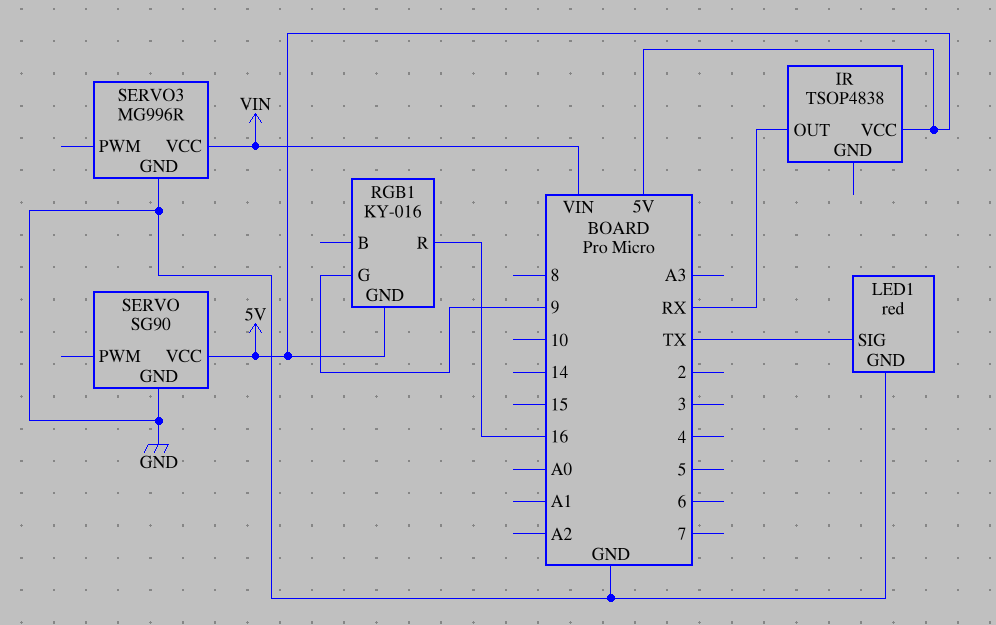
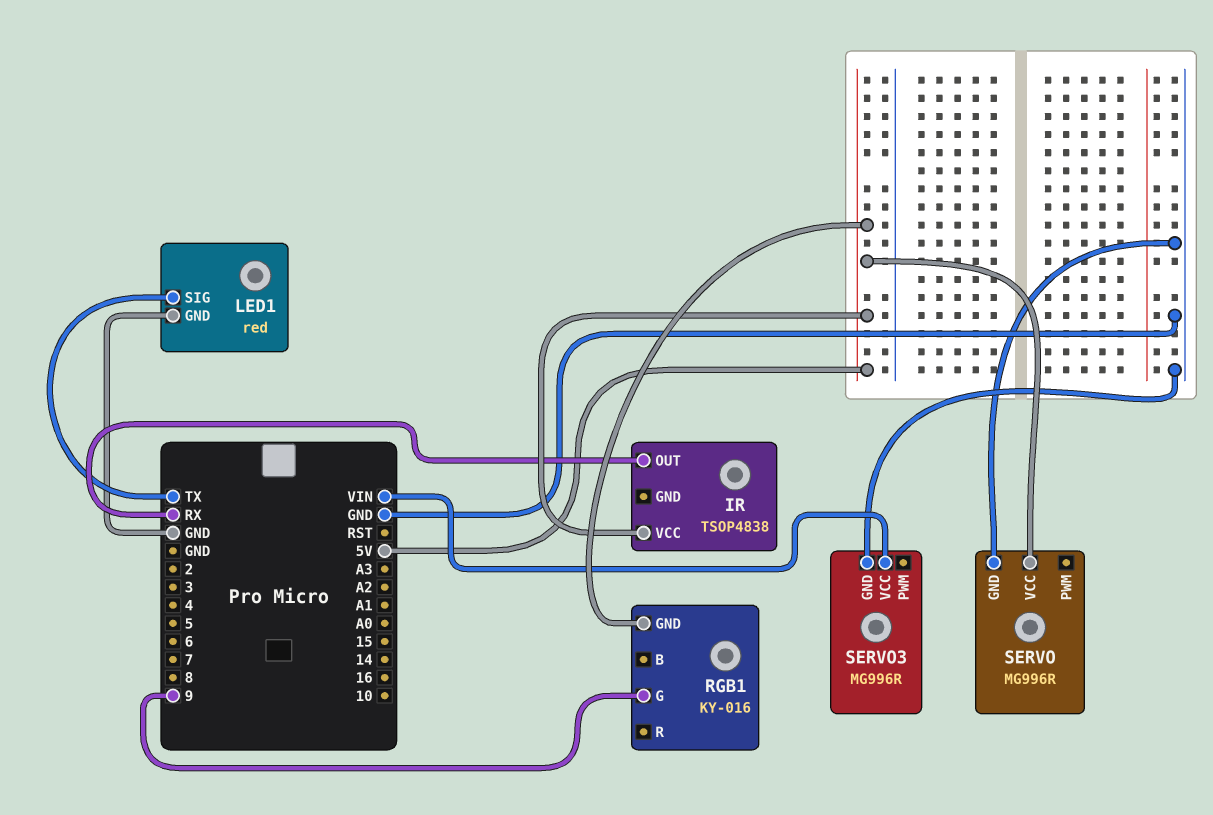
RGB1 pin R: 16 -> none
SERVO: SG90 -> MG996R

